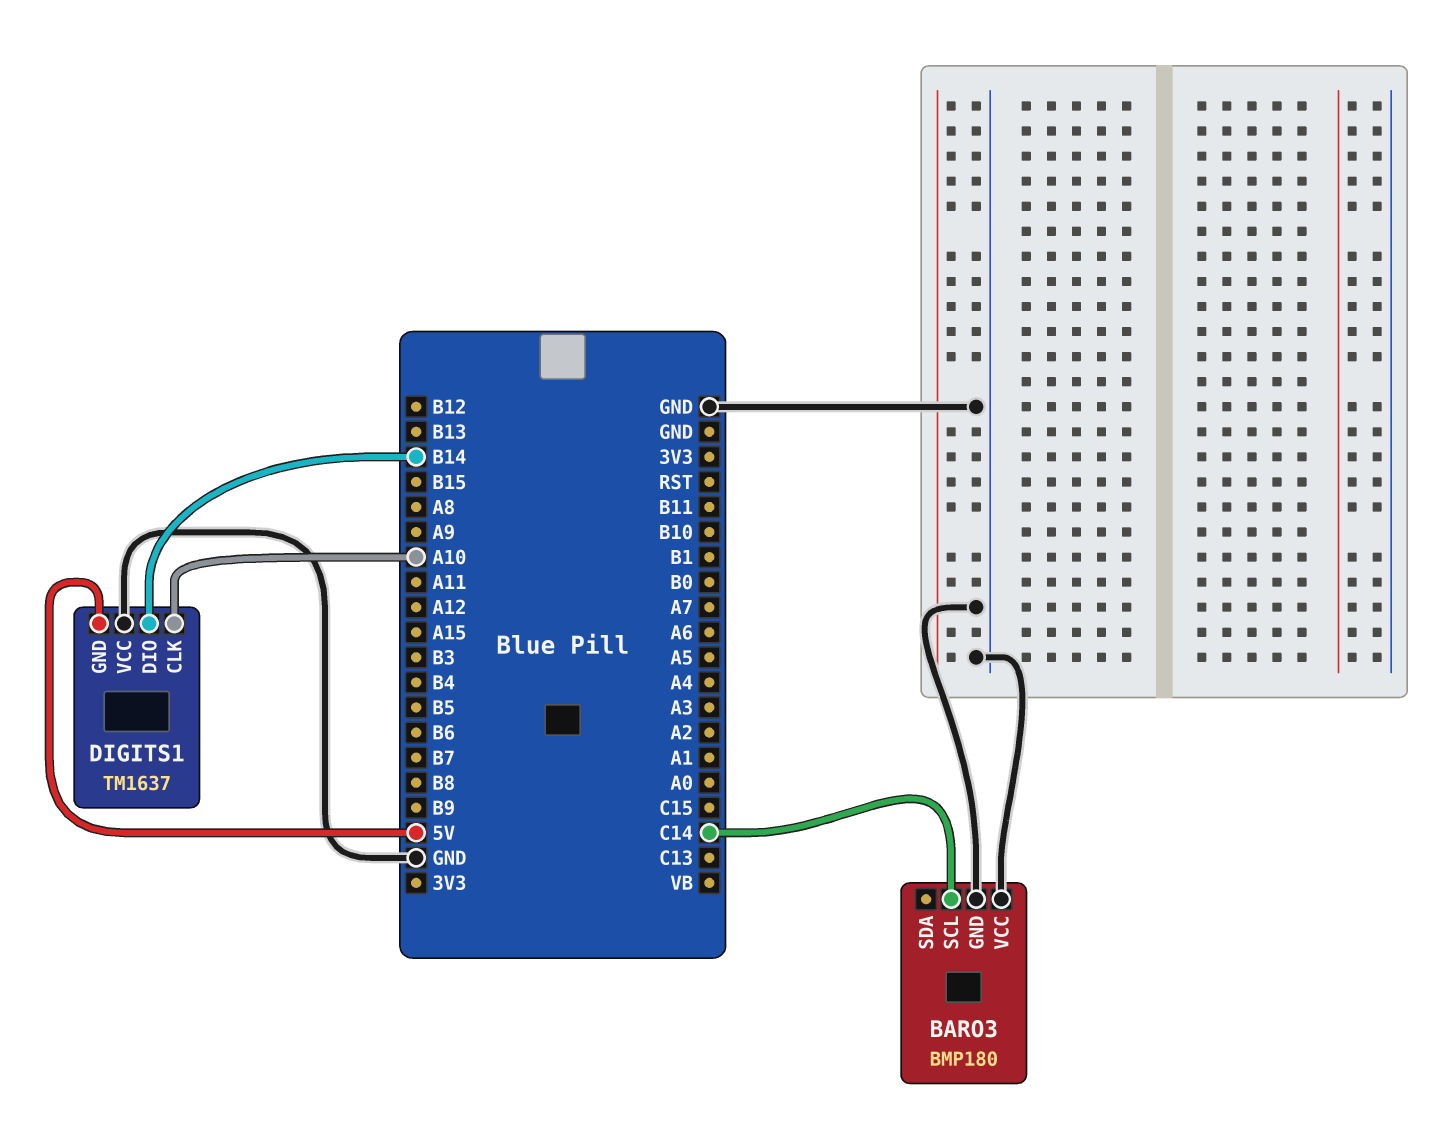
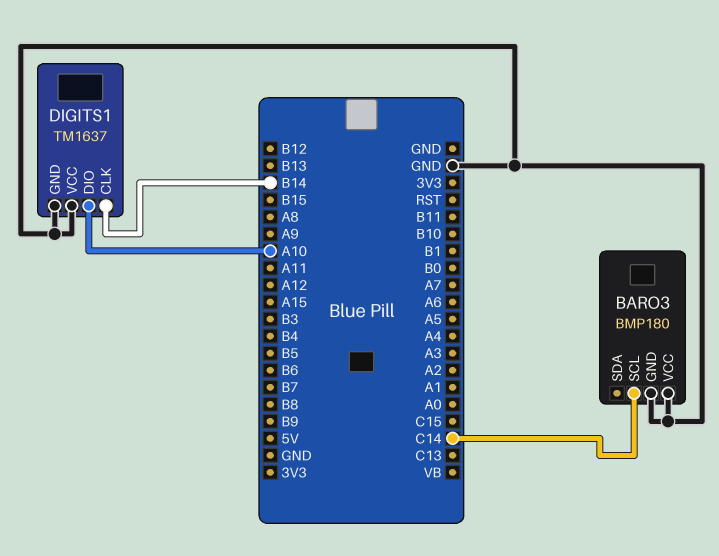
DIGITS1 pin CLK: A10 -> B14
DIGITS1 pin DIO: B14 -> A10
DIGITS1 pin GND: 5V -> GND

